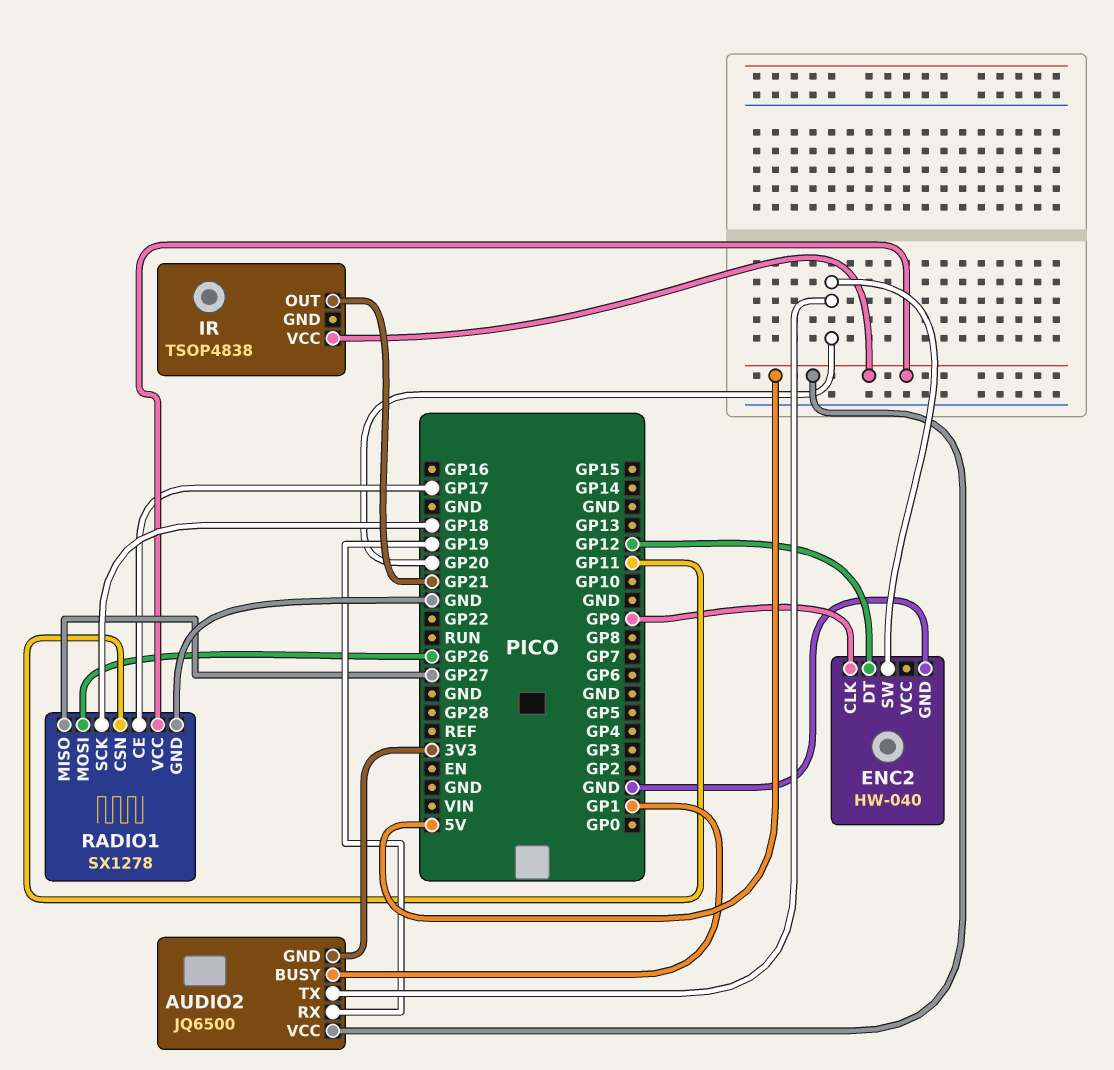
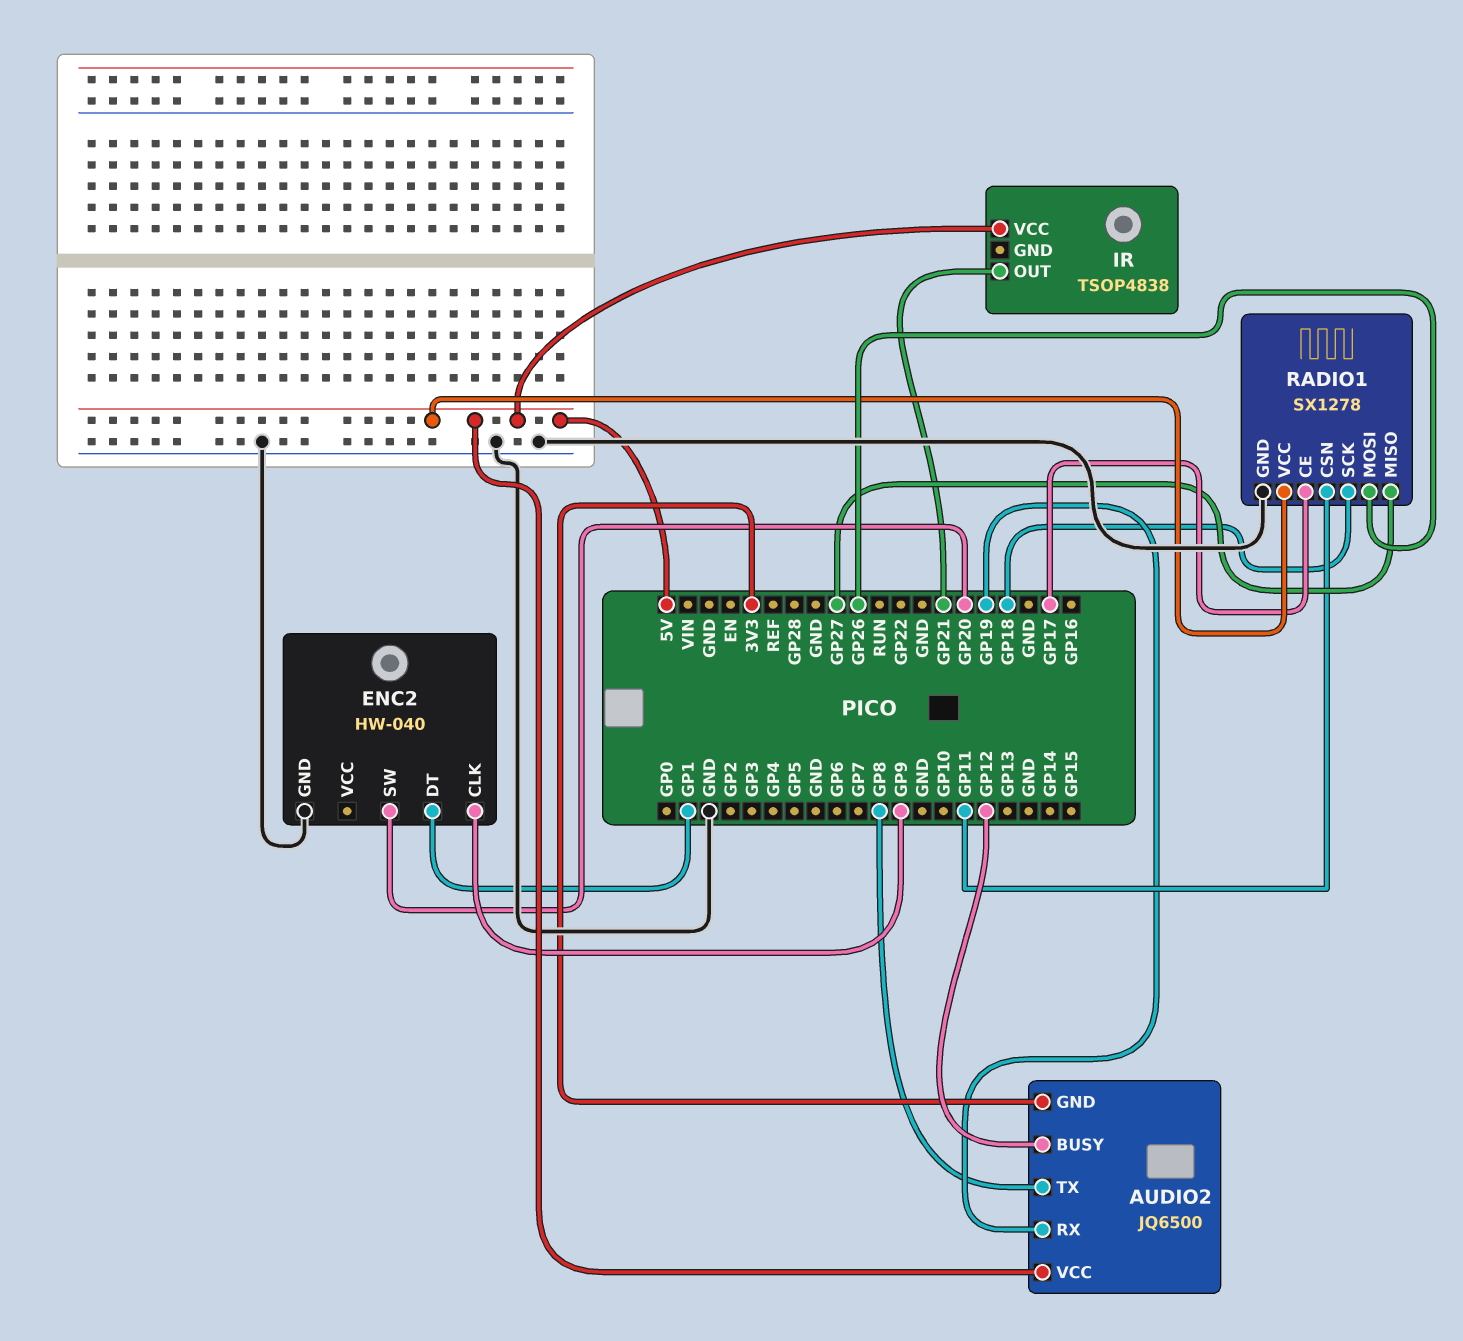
AUDIO2 pin BUSY: GP1 -> GP12
AUDIO2 pin TX: GP20 -> GP8
ENC2 pin DT: GP12 -> GP1

